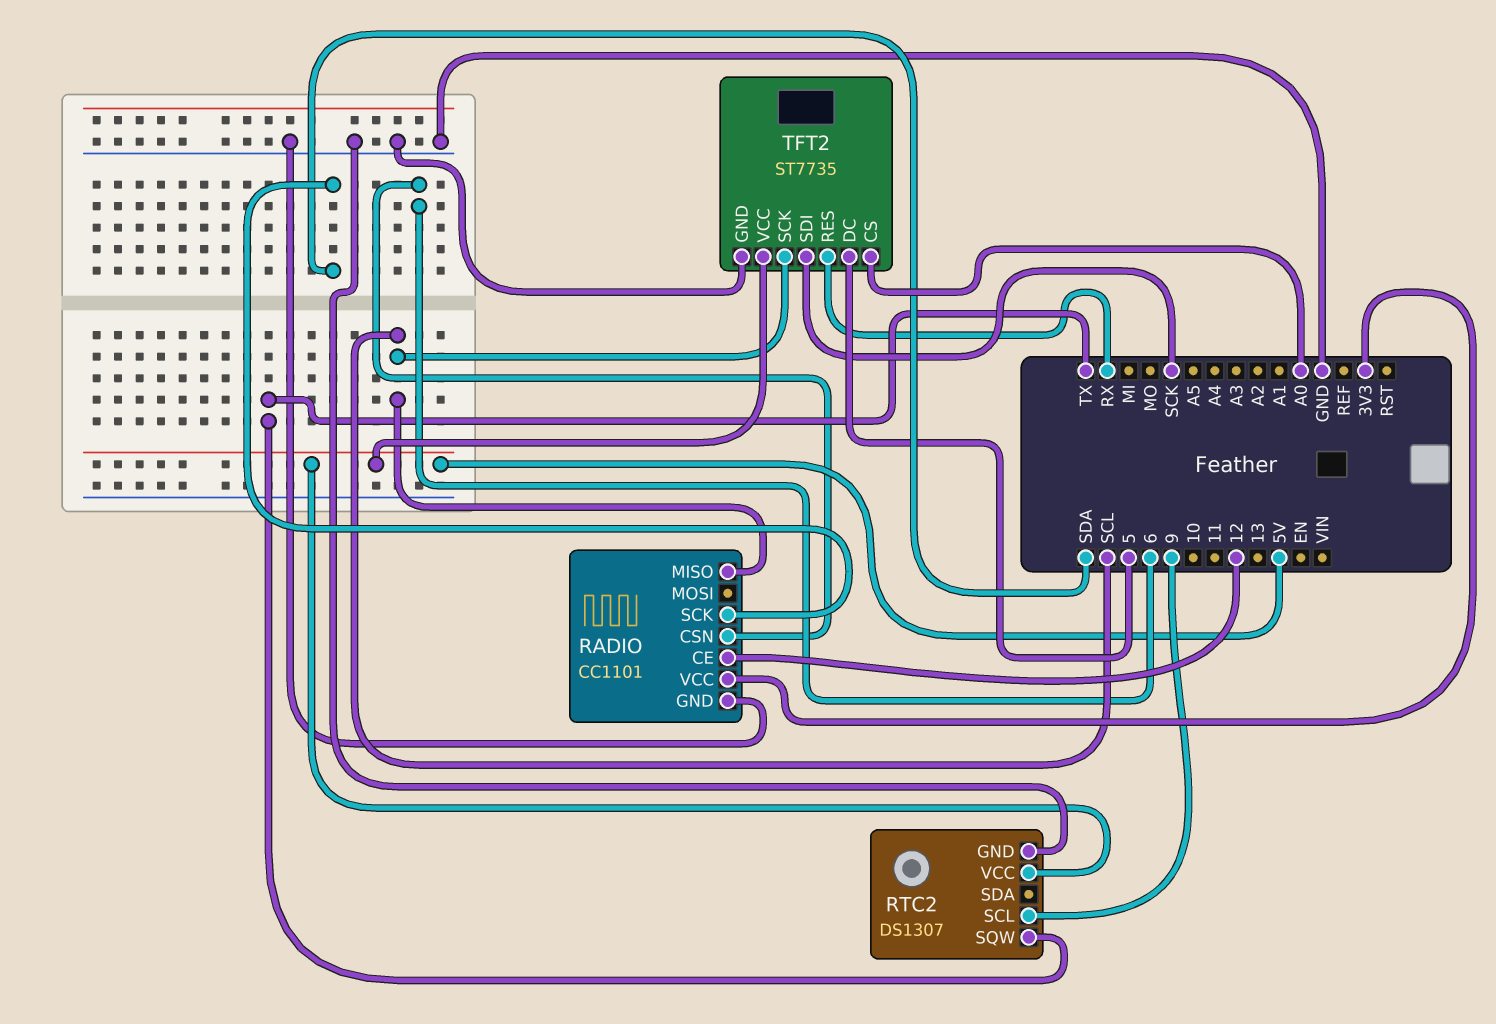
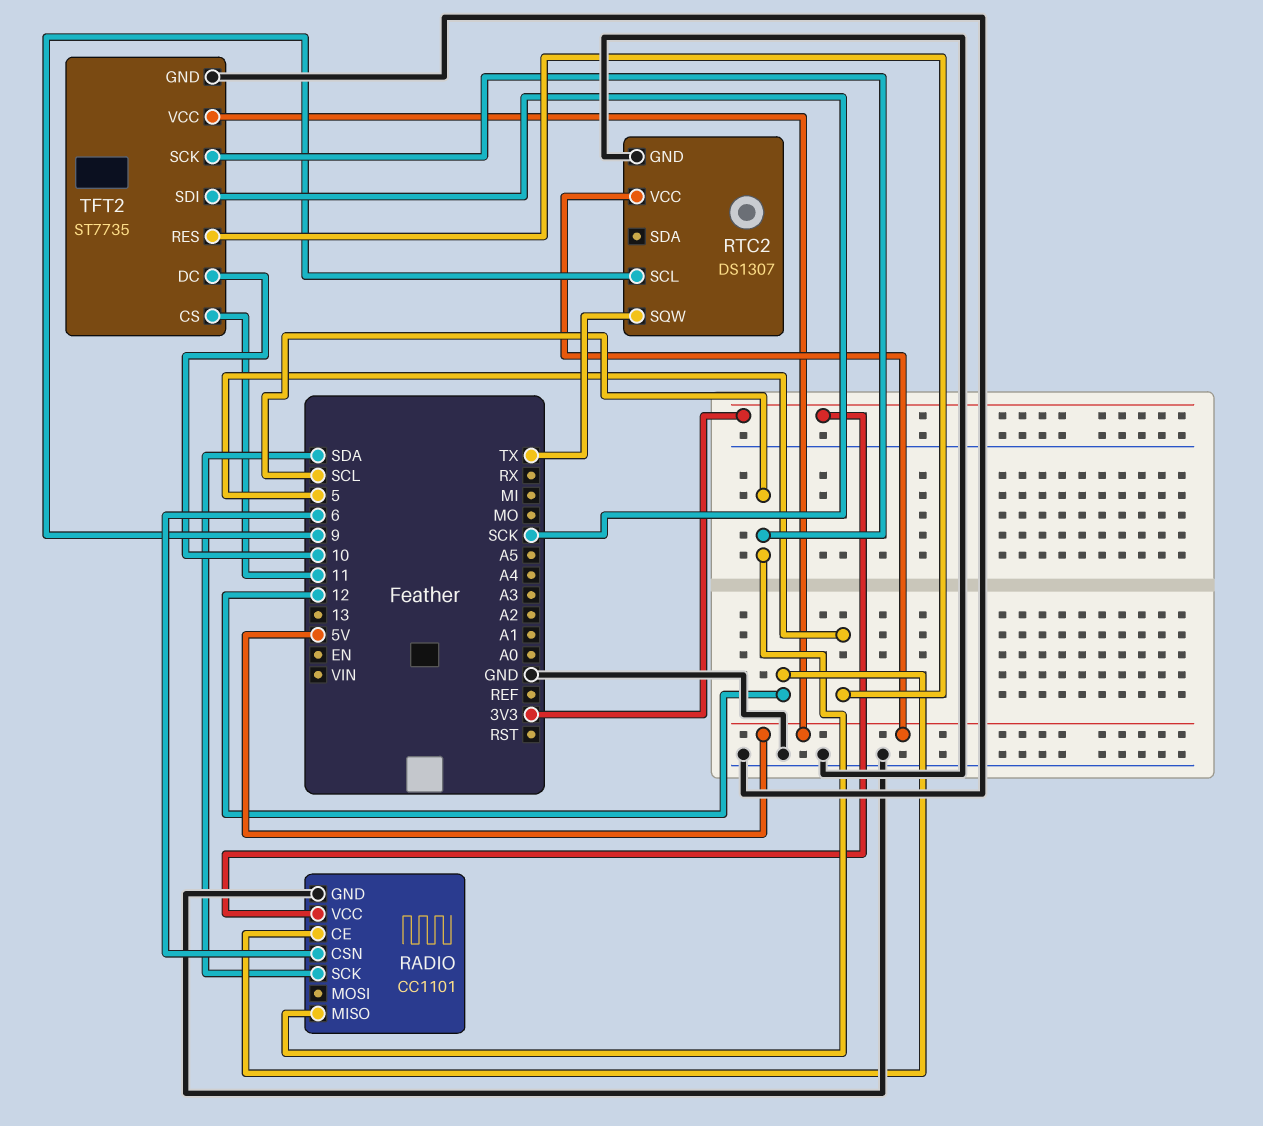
TFT2 pin CS: A0 -> 11
TFT2 pin DC: 5 -> 10
TFT2 pin RES: RX -> 5

